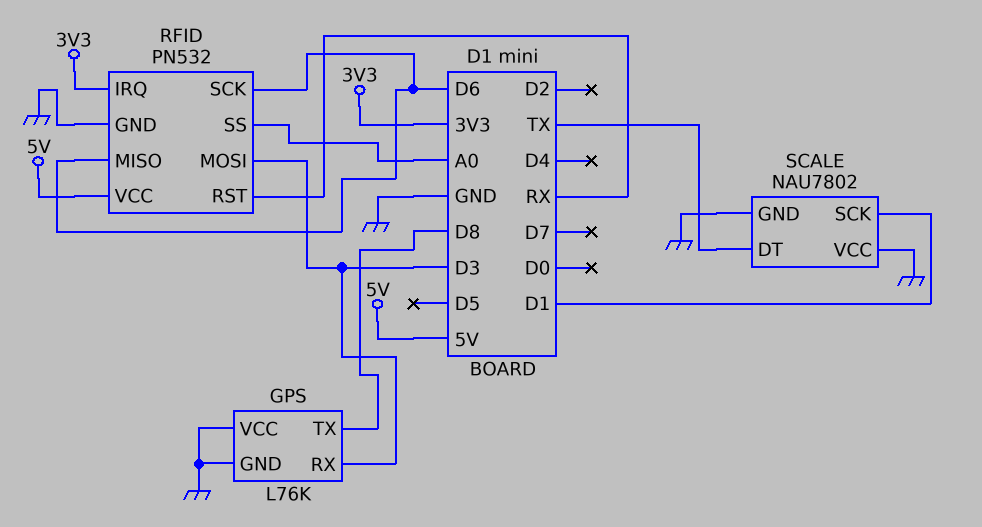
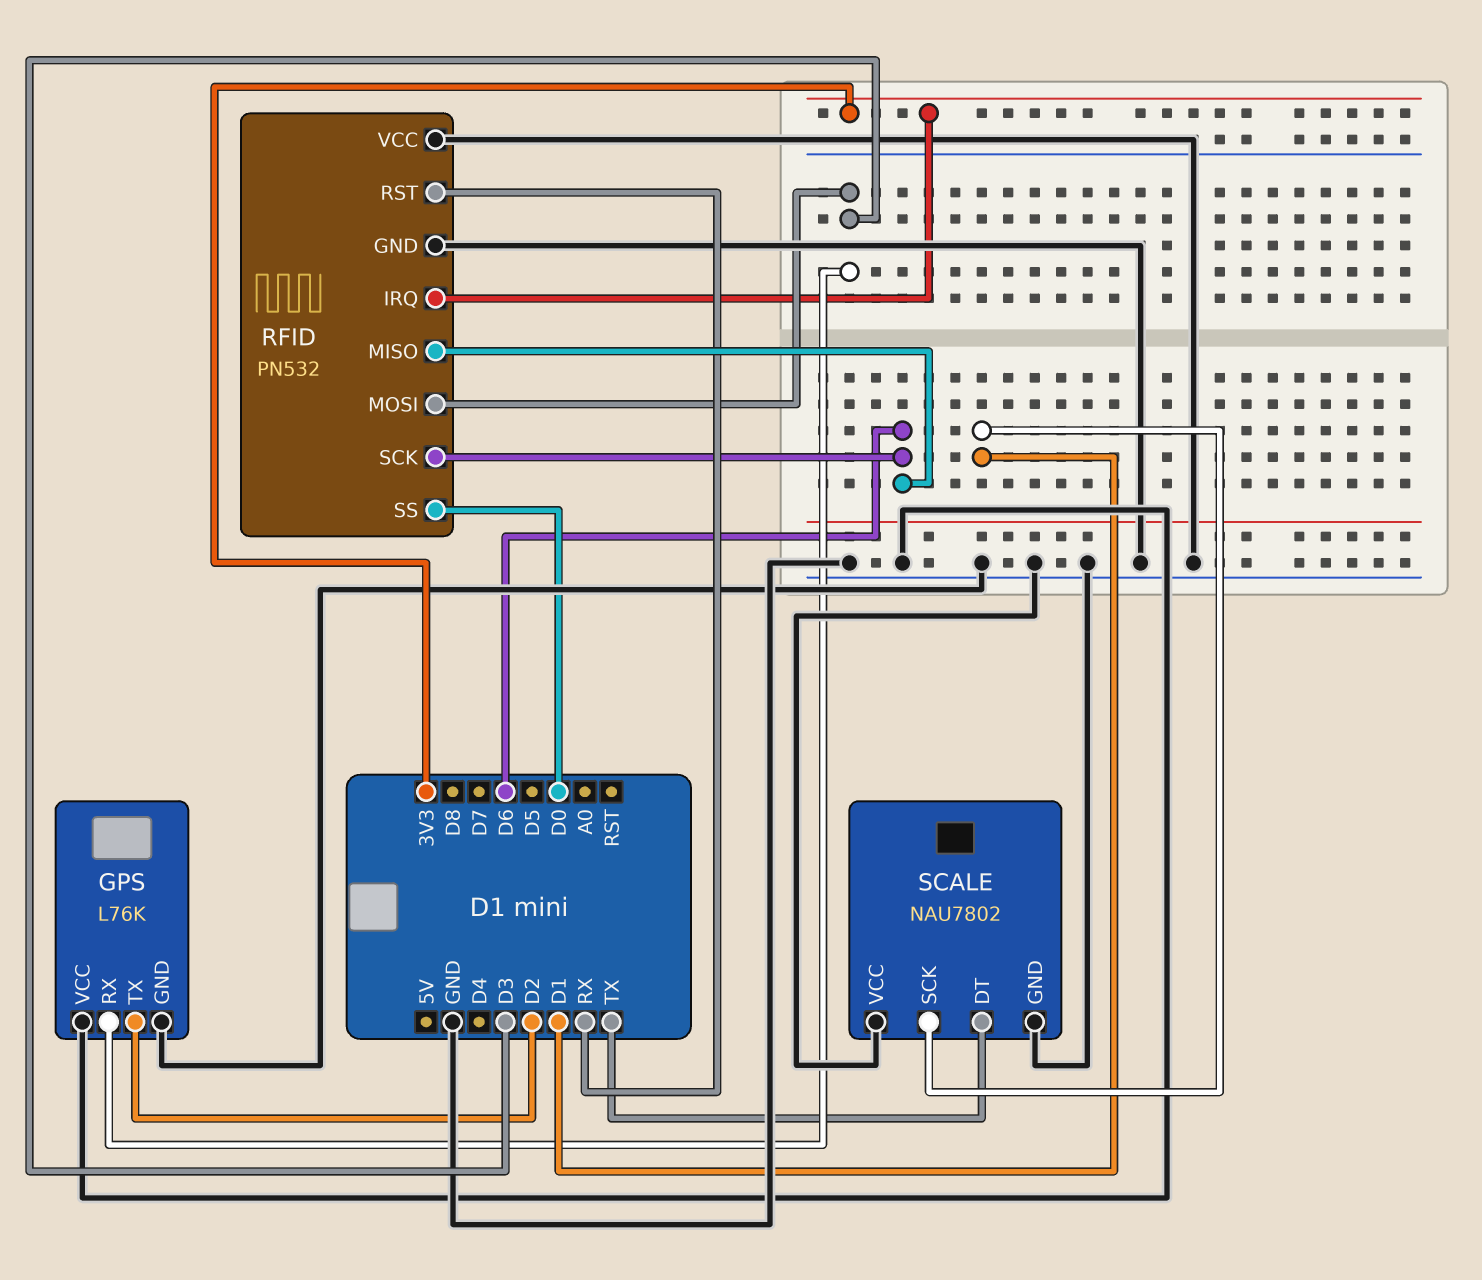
GPS pin TX: D8 -> D2
RFID pin SS: A0 -> D0
RFID pin VCC: 5V -> GND

